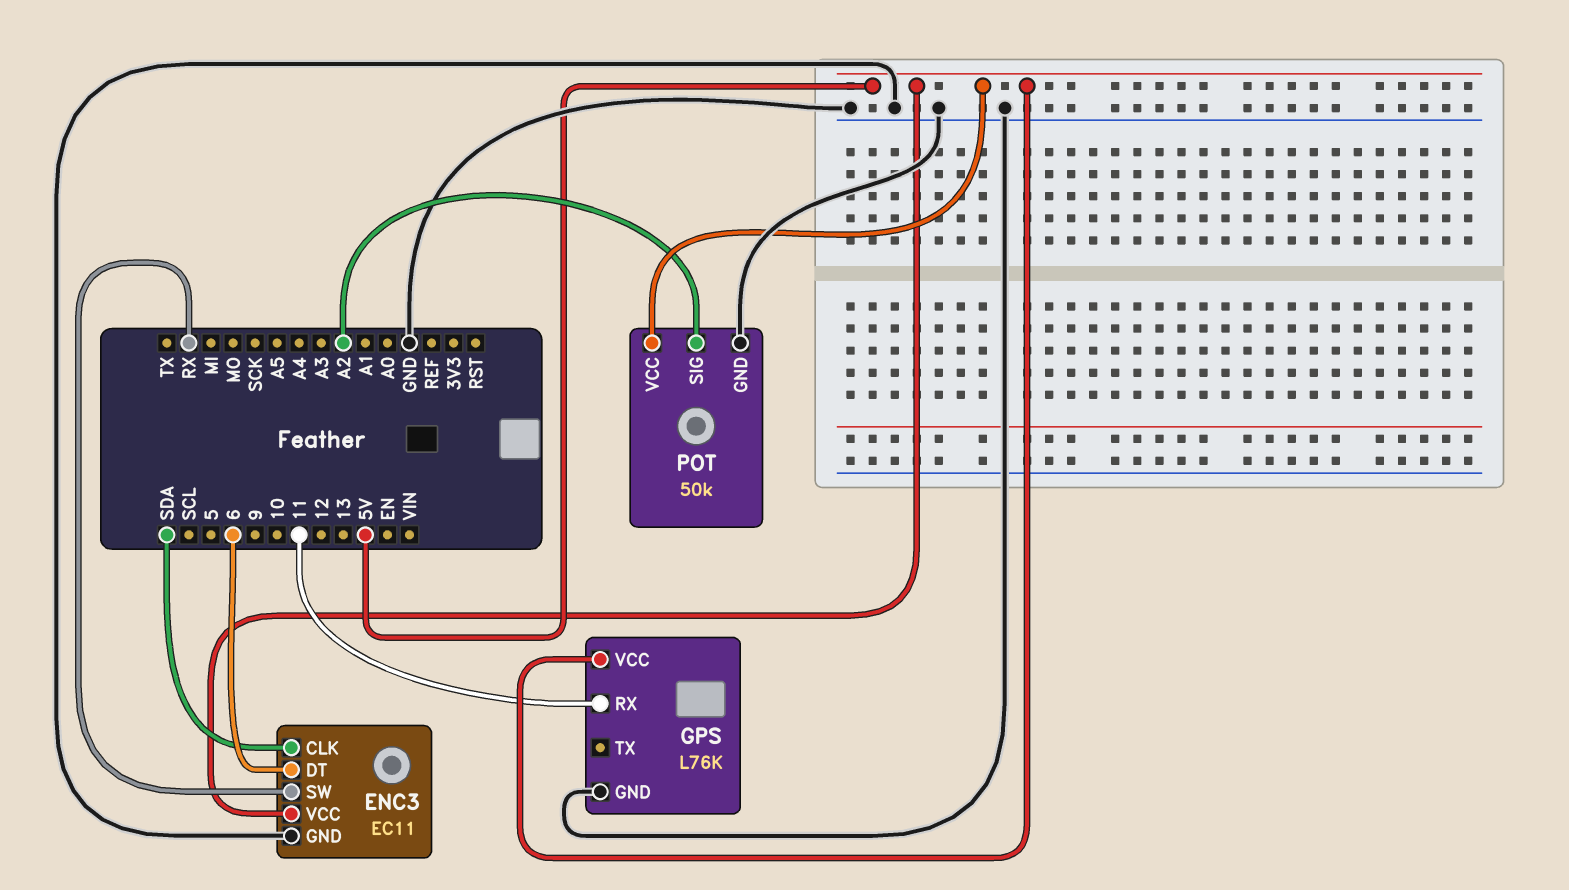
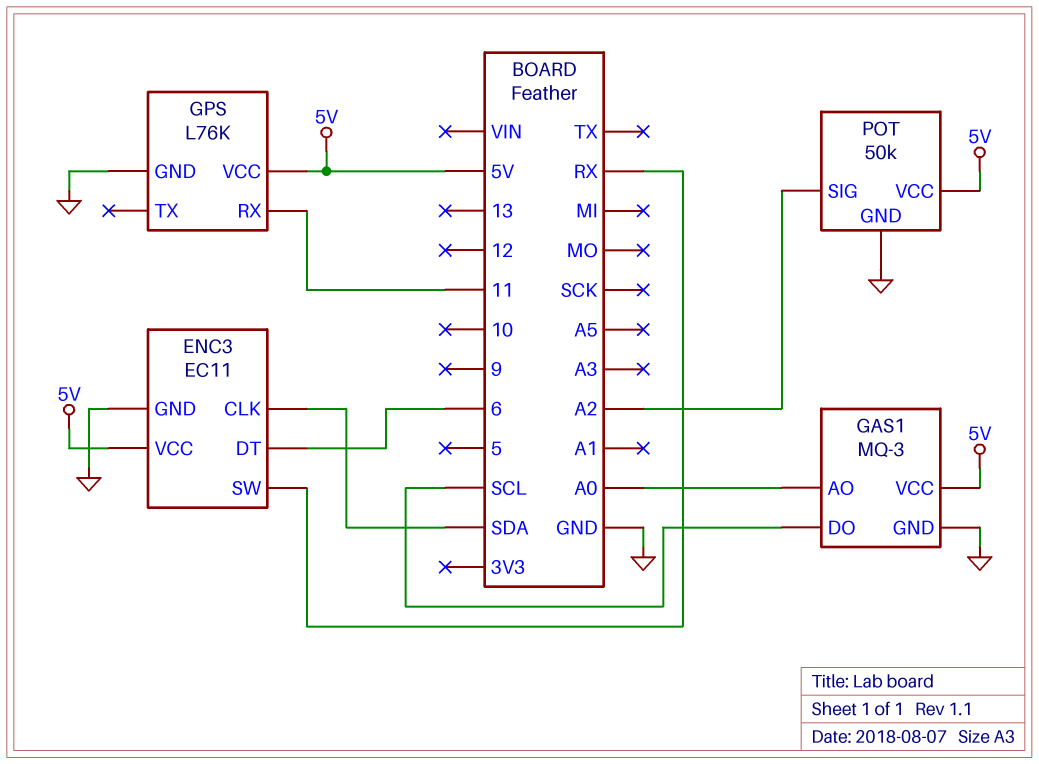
GAS1: none -> MQ-3
GAS1 pin AO: none -> A0
GAS1 pin DO: none -> SCL
GAS1 pin GND: none -> GND
GAS1 pin VCC: none -> 5V

